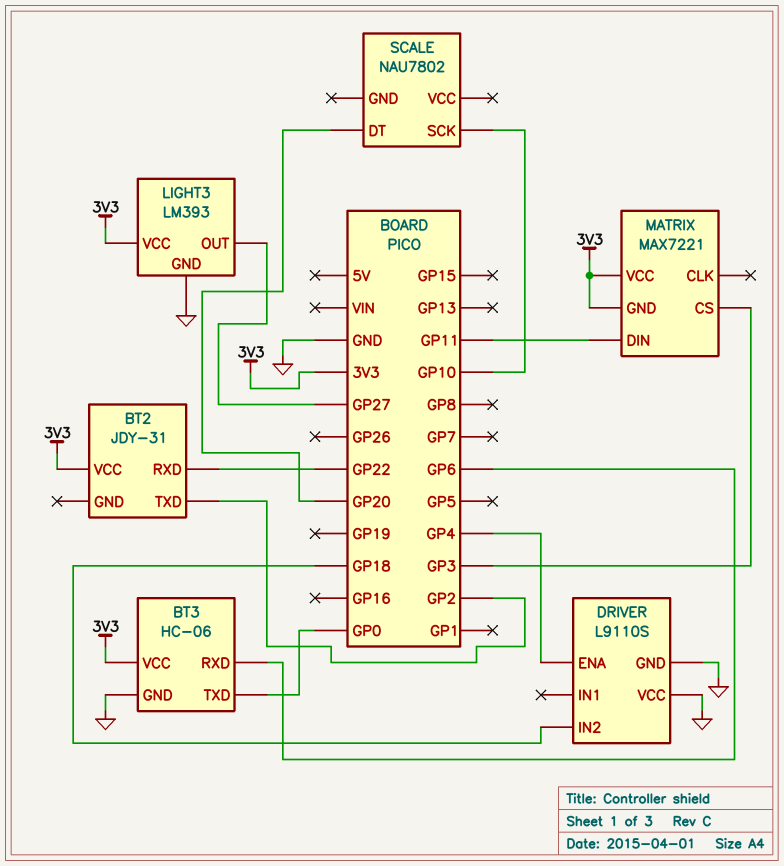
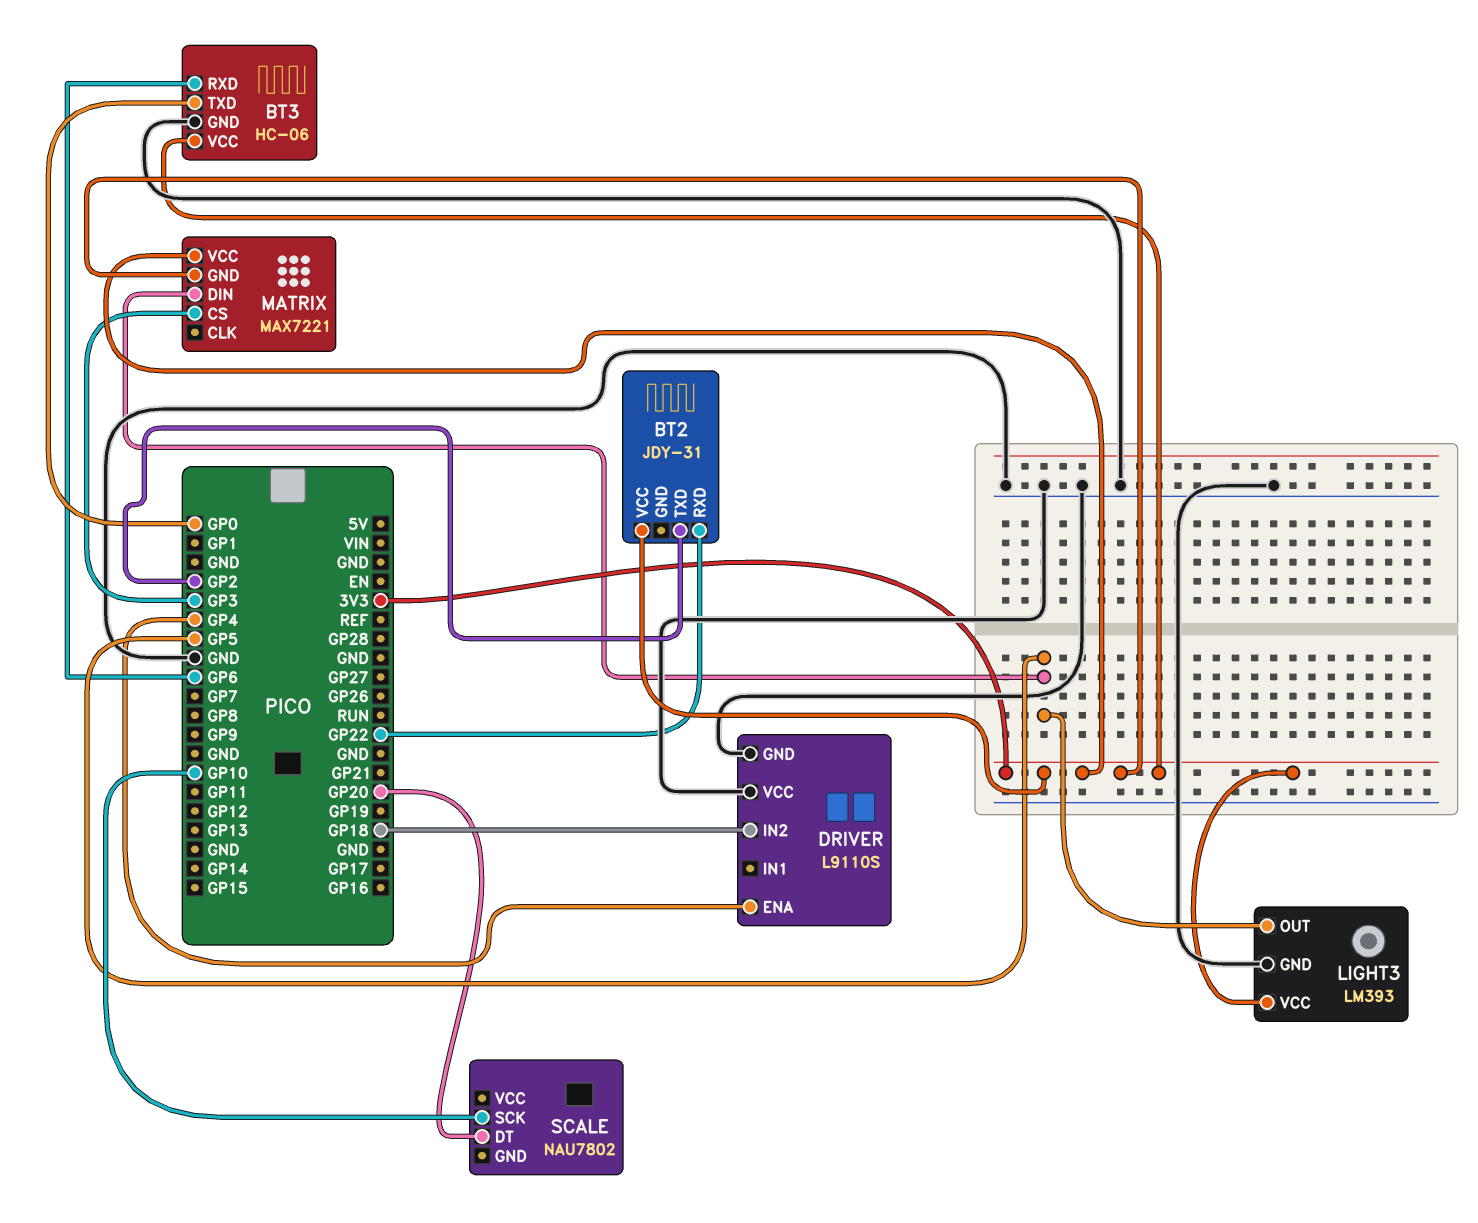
LIGHT3 pin OUT: GP27 -> GP5
MATRIX pin DIN: GP11 -> GP5

